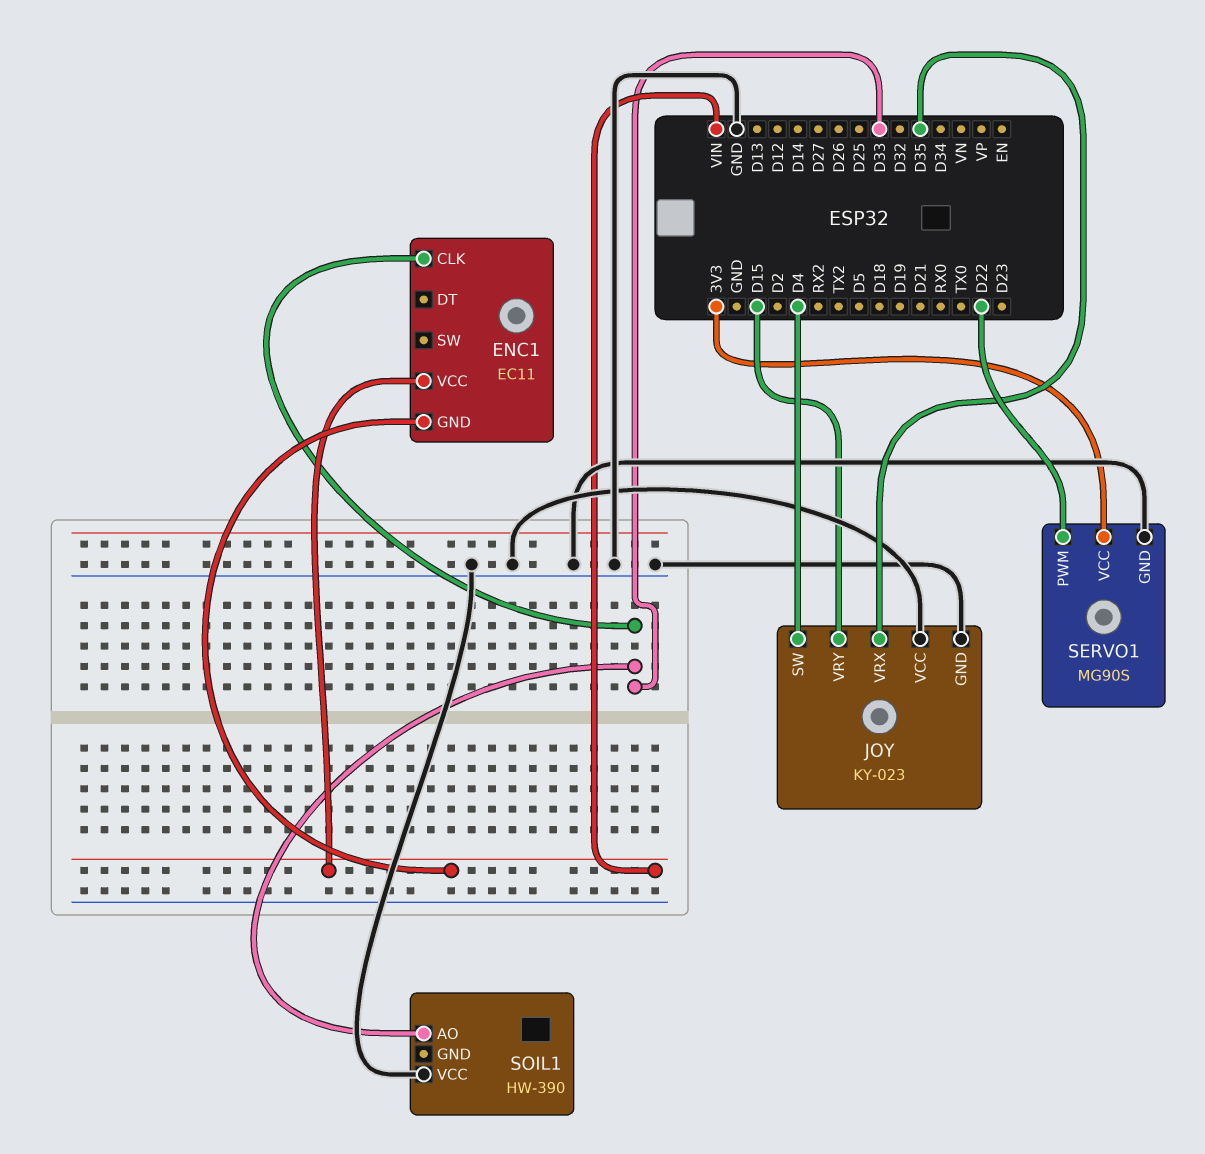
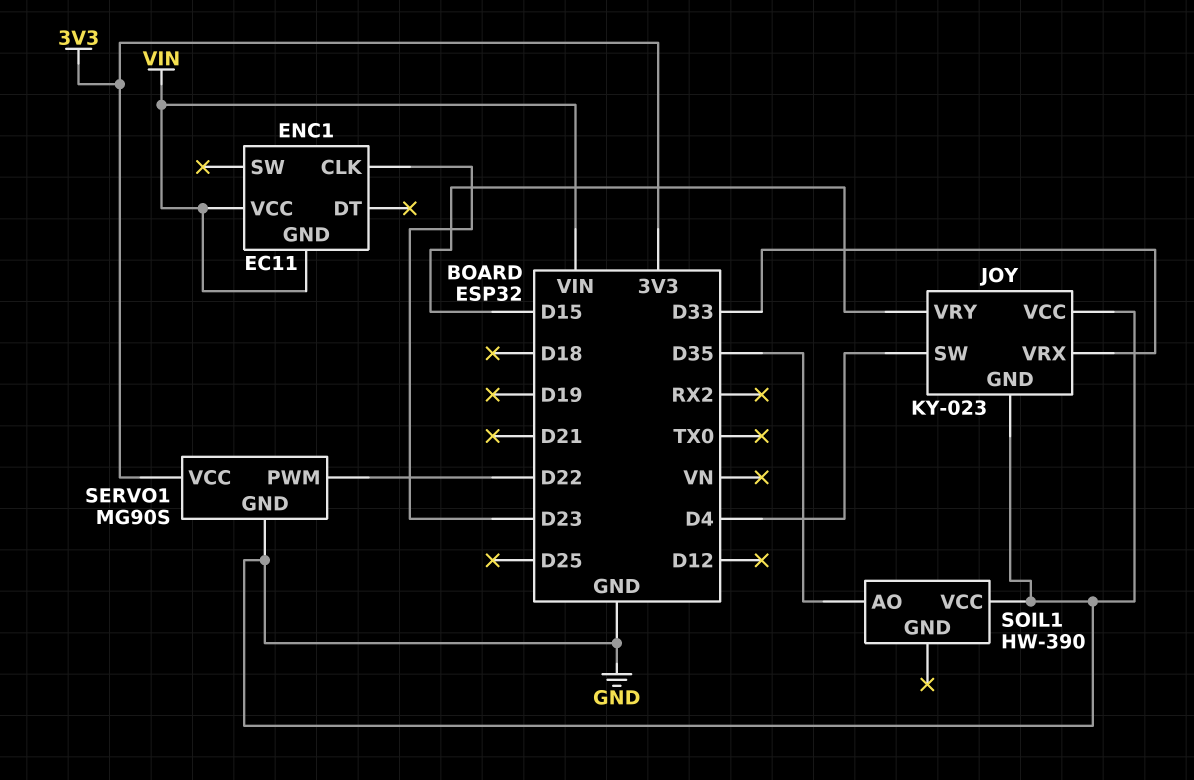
ENC1 pin CLK: D33 -> D23
JOY pin VRX: D35 -> D33
SOIL1 pin AO: D33 -> D35

